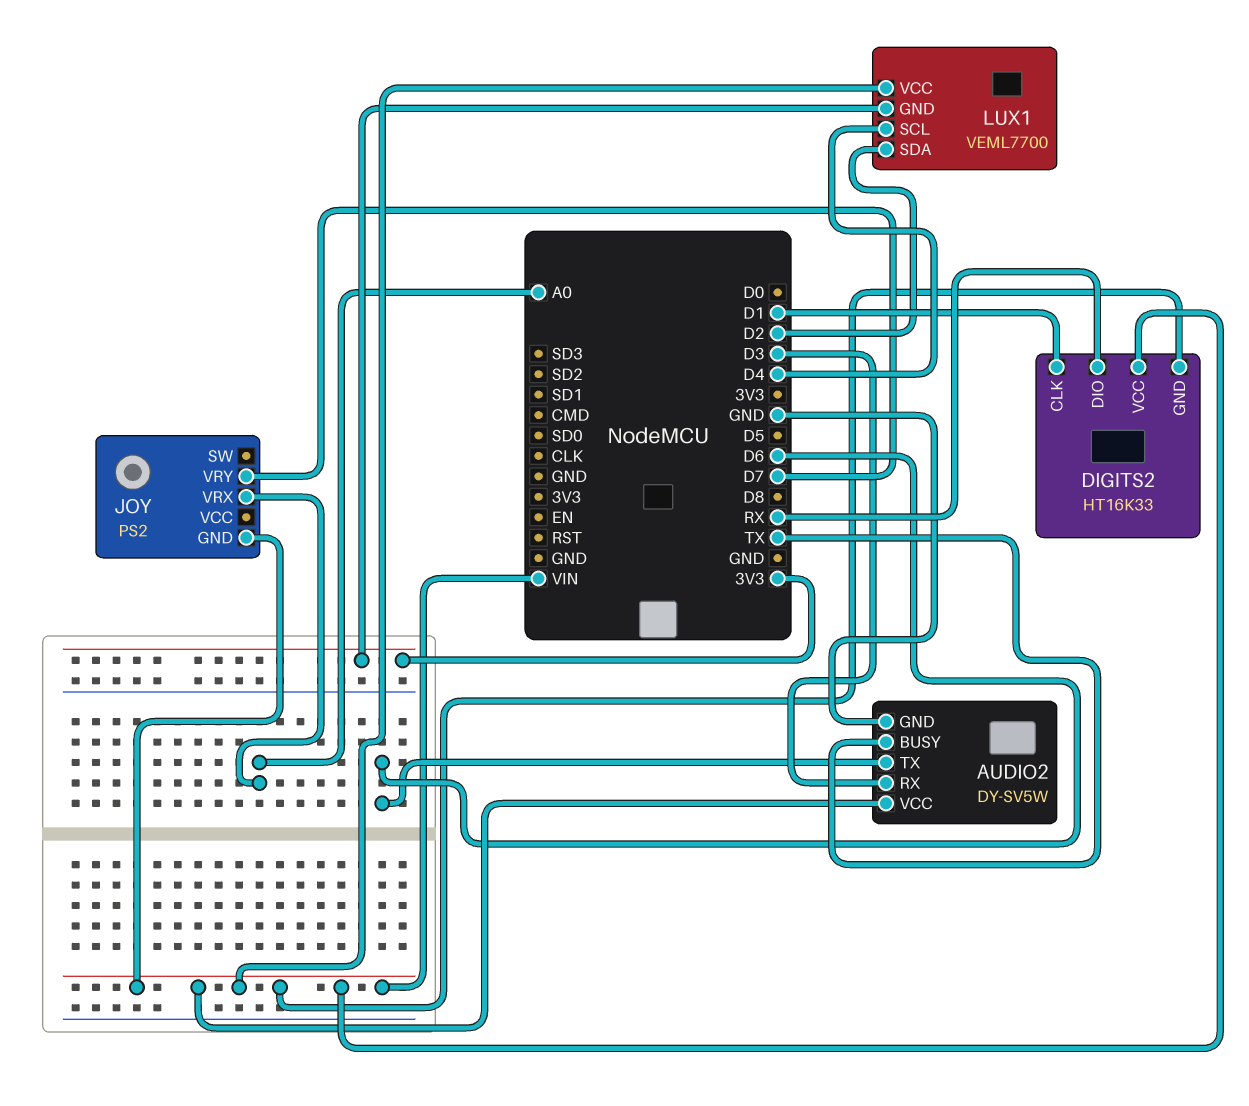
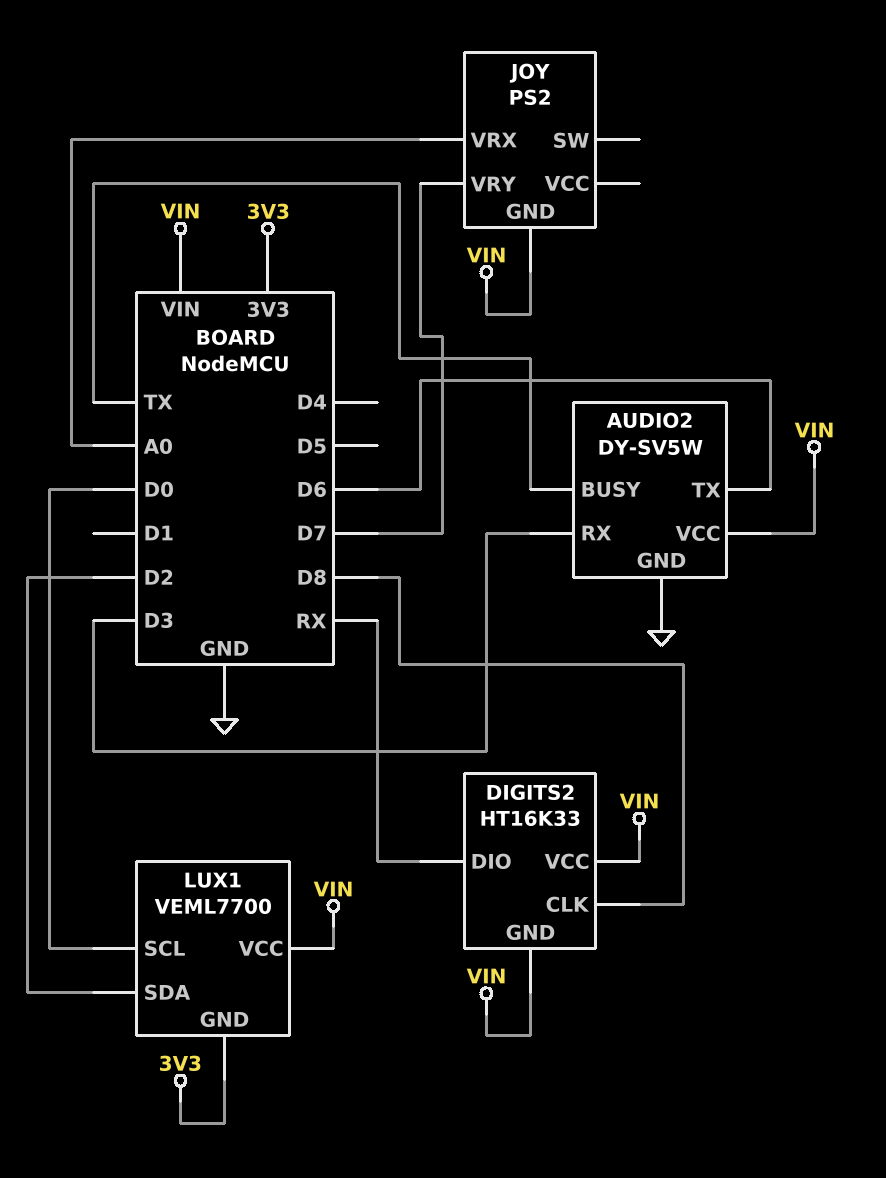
DIGITS2 pin CLK: D1 -> D8
LUX1 pin SCL: D4 -> D0

